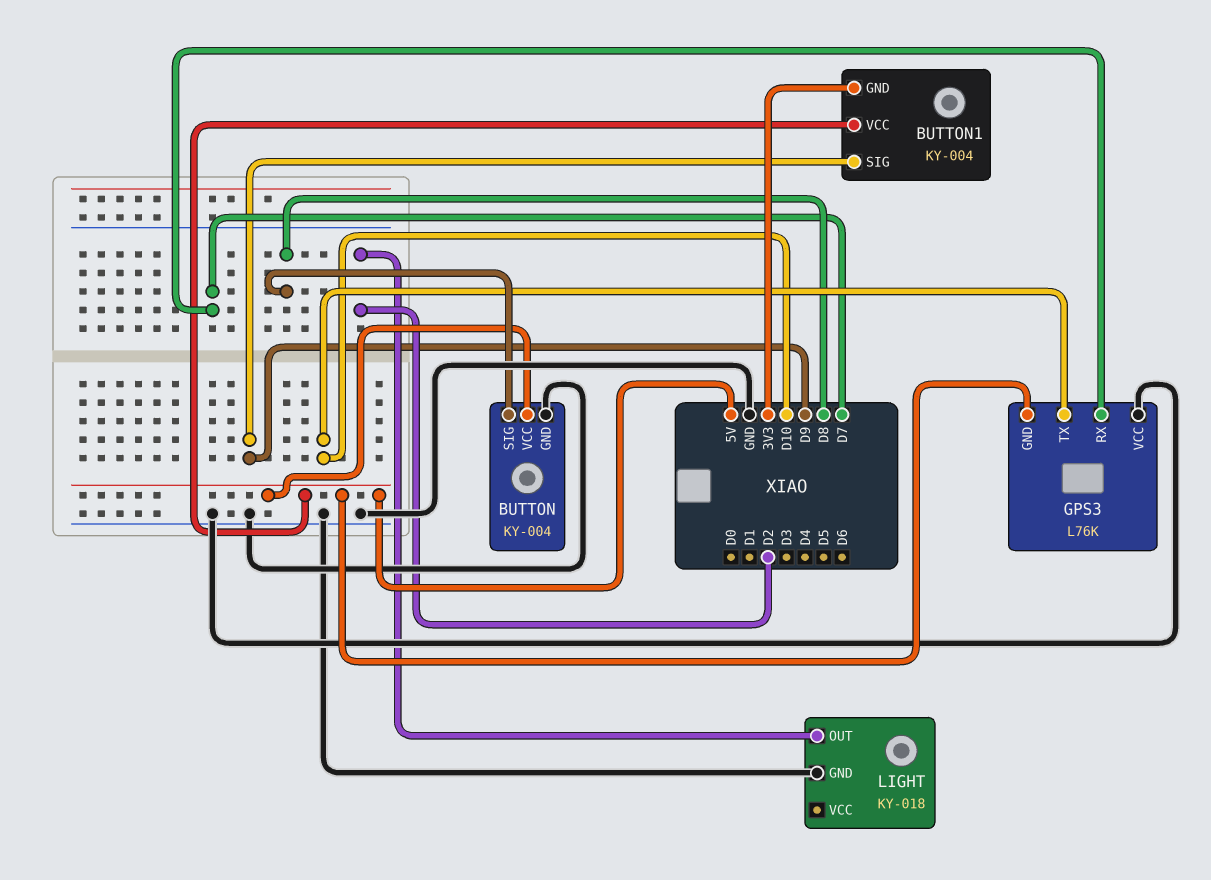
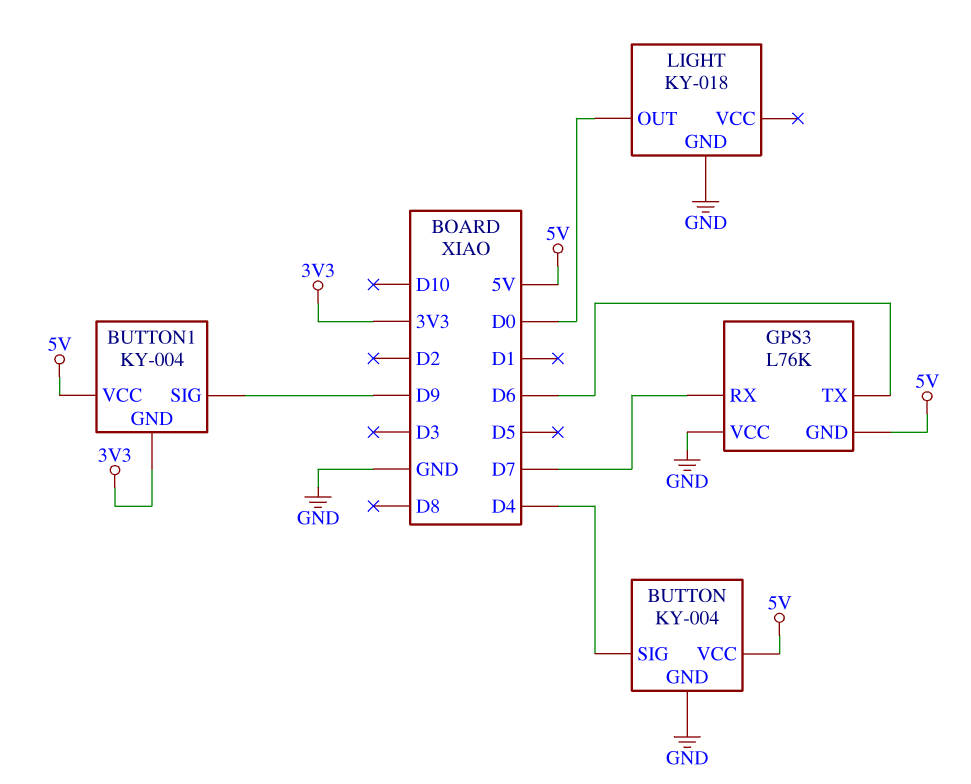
BUTTON pin SIG: D8 -> D4
GPS3 pin TX: D10 -> D6
LIGHT pin OUT: D2 -> D0

